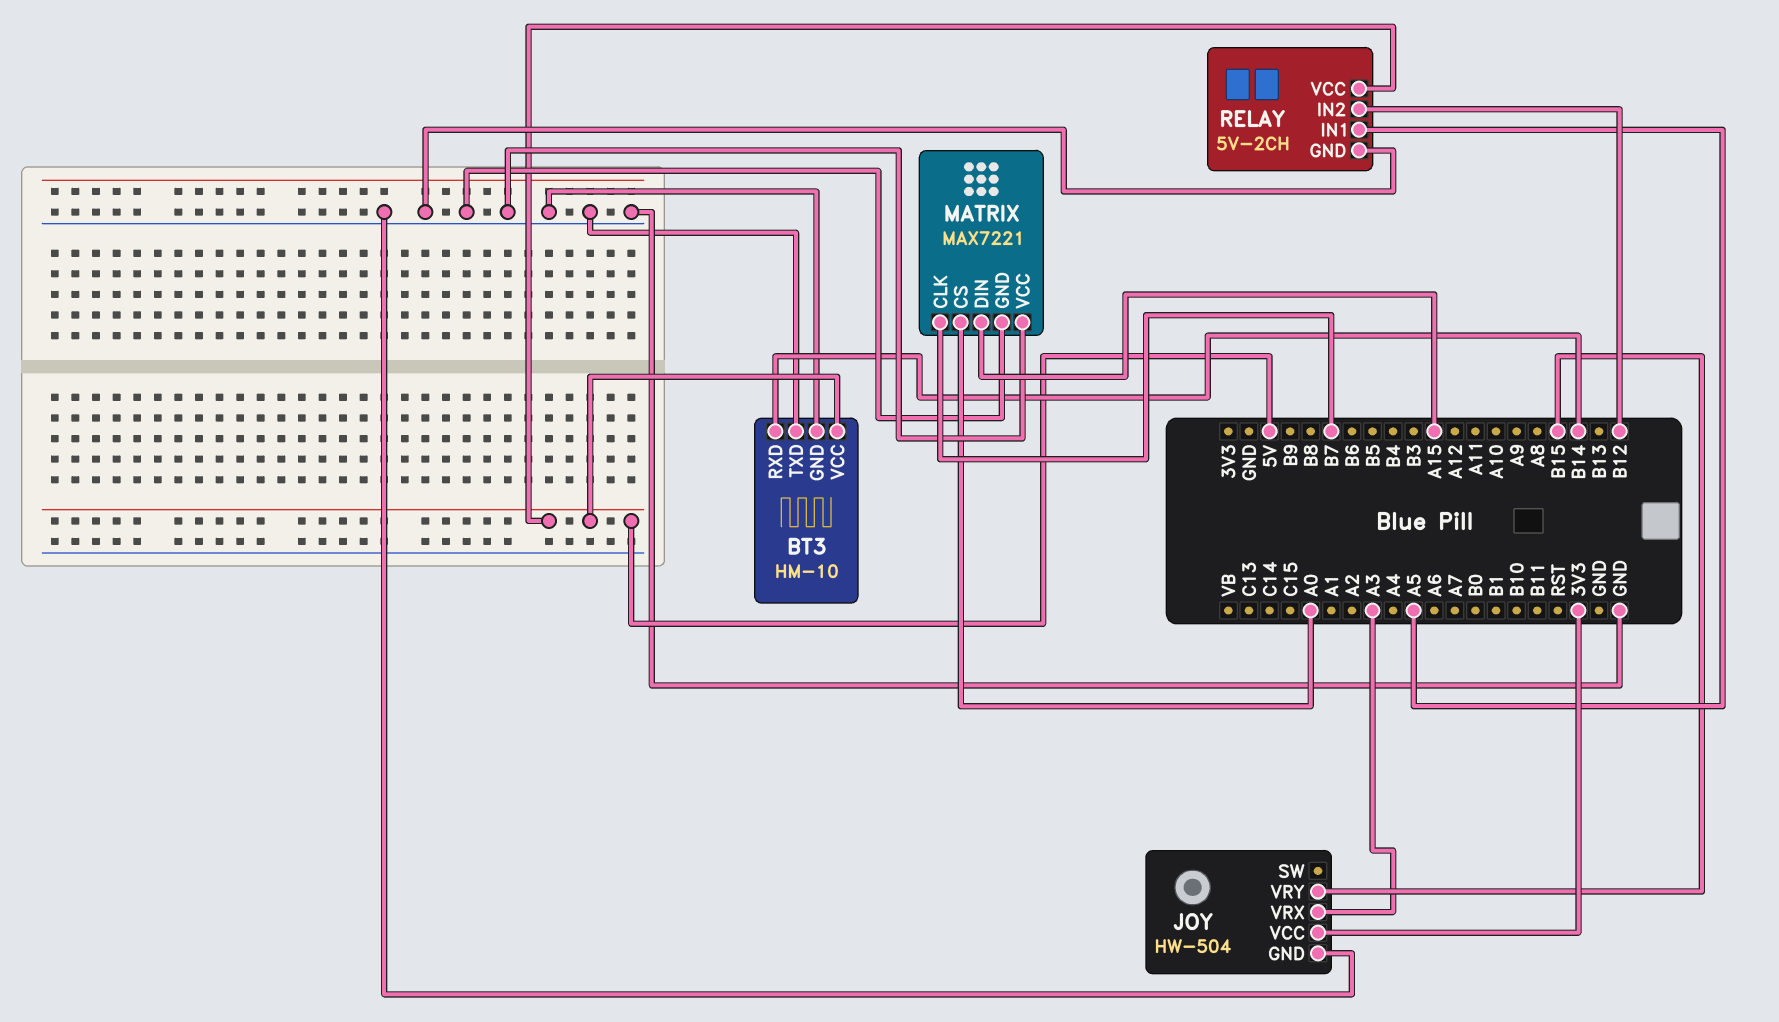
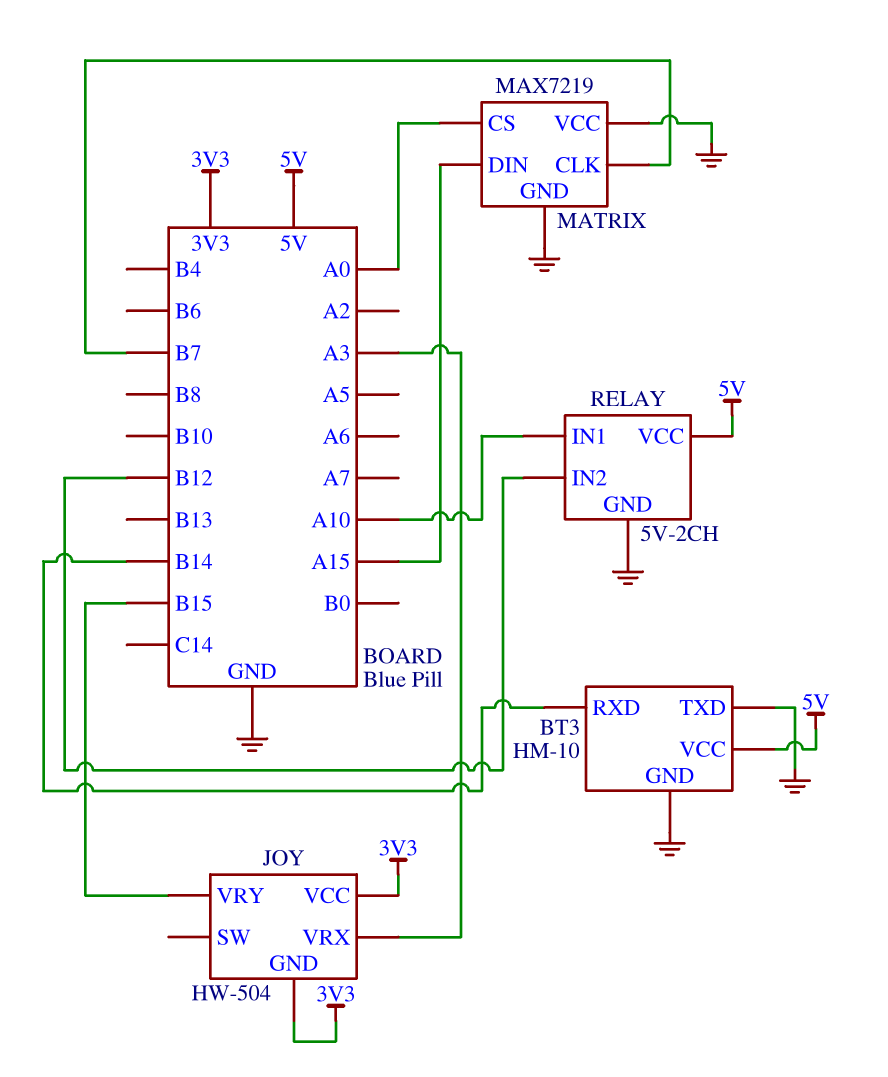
JOY pin GND: GND -> 3V3
MATRIX: MAX7221 -> MAX7219
RELAY pin IN1: A5 -> A10

